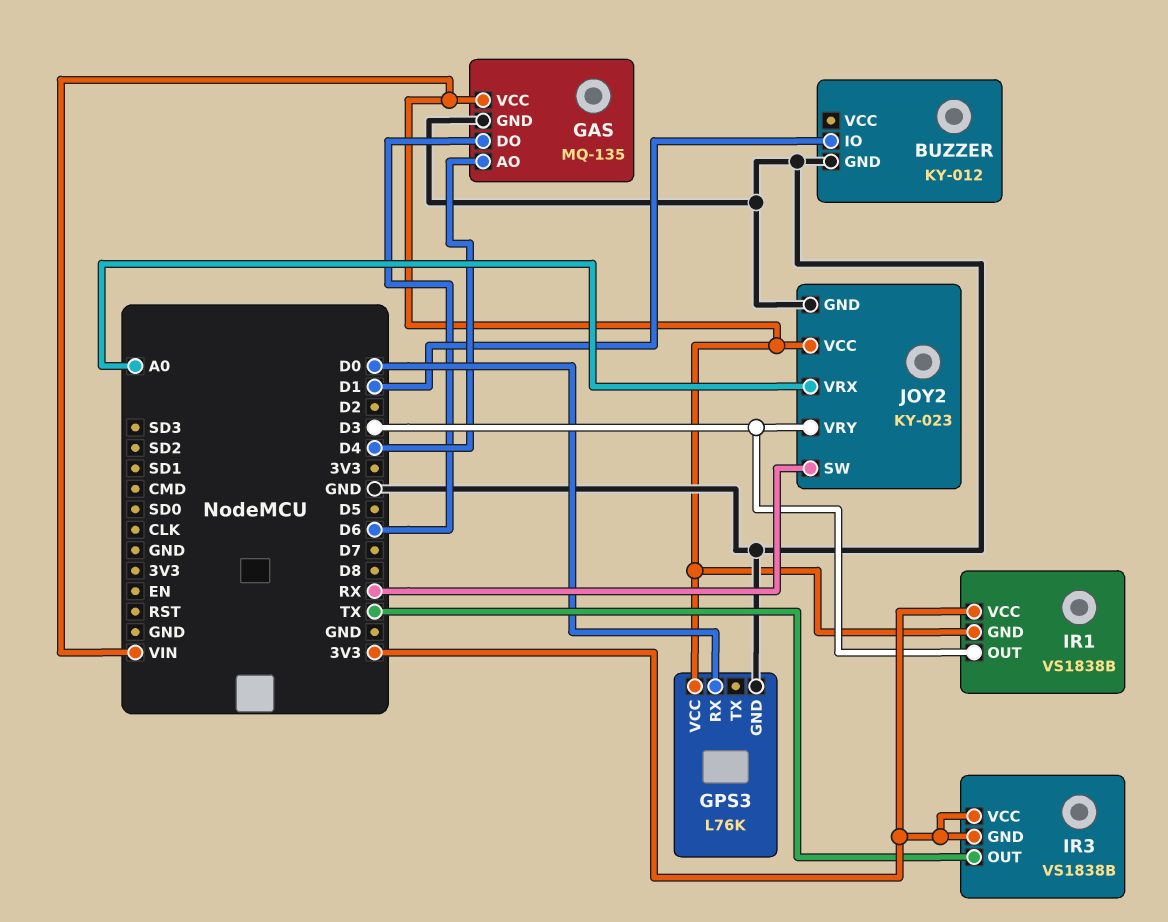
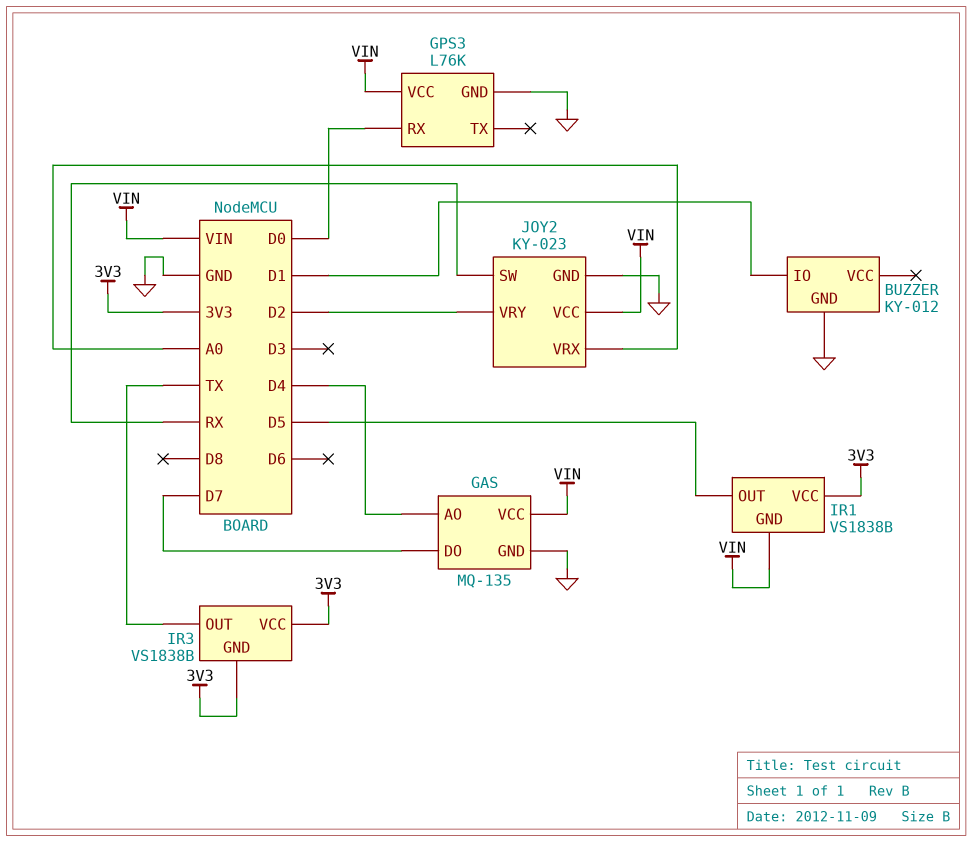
GAS pin DO: D6 -> D7
IR1 pin OUT: D3 -> D5
JOY2 pin VRY: D3 -> D2

